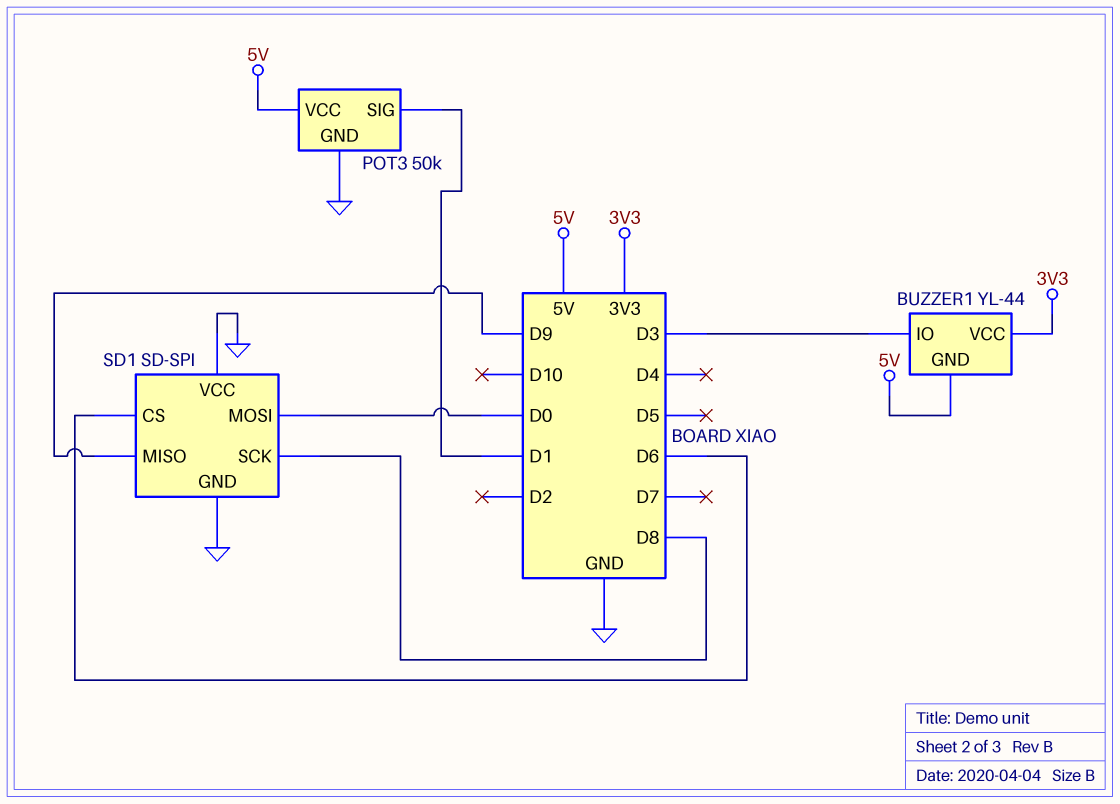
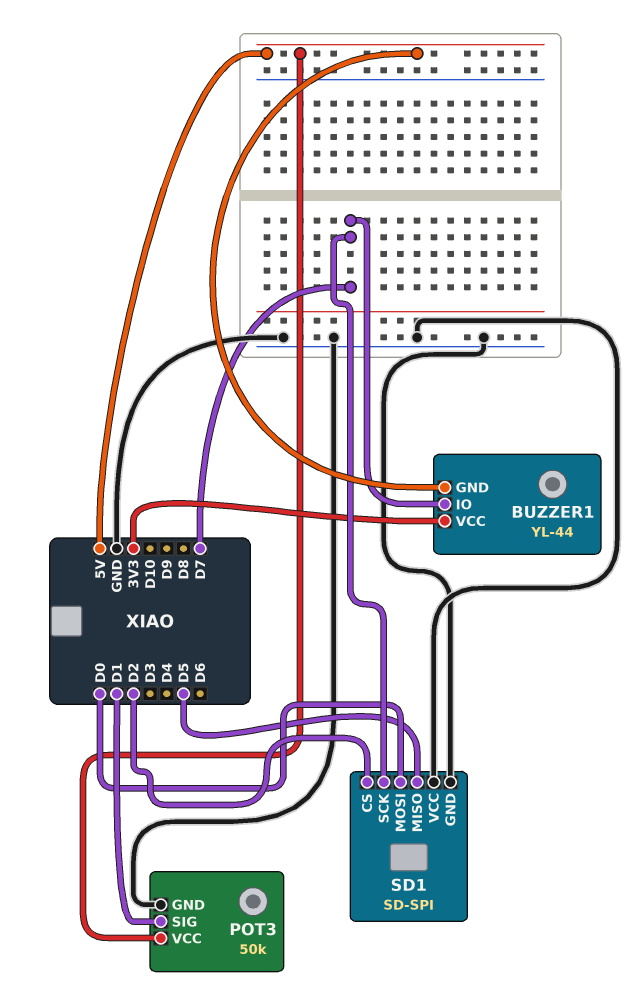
BUZZER1 pin IO: D3 -> D7
SD1 pin CS: D6 -> D2
SD1 pin MISO: D9 -> D5
SD1 pin SCK: D8 -> D7

